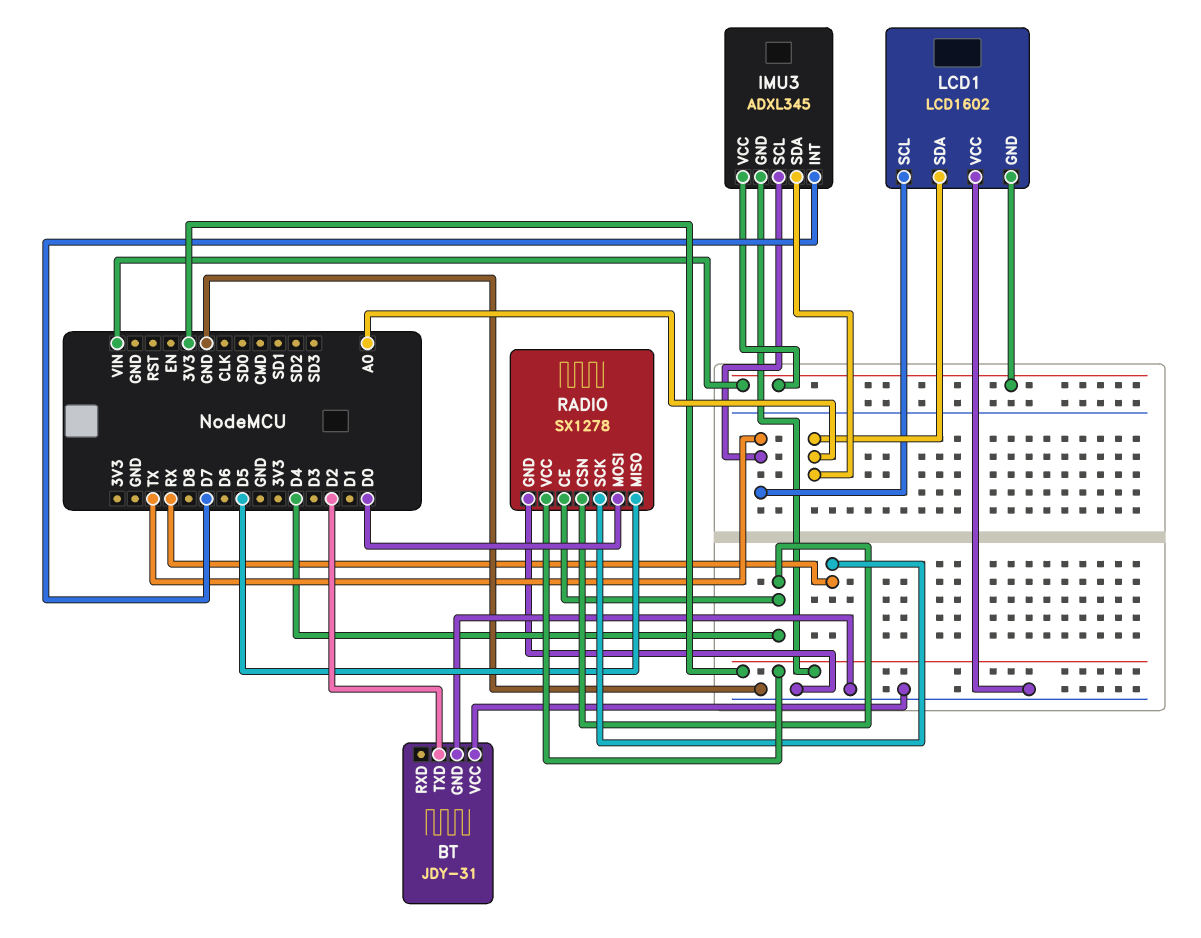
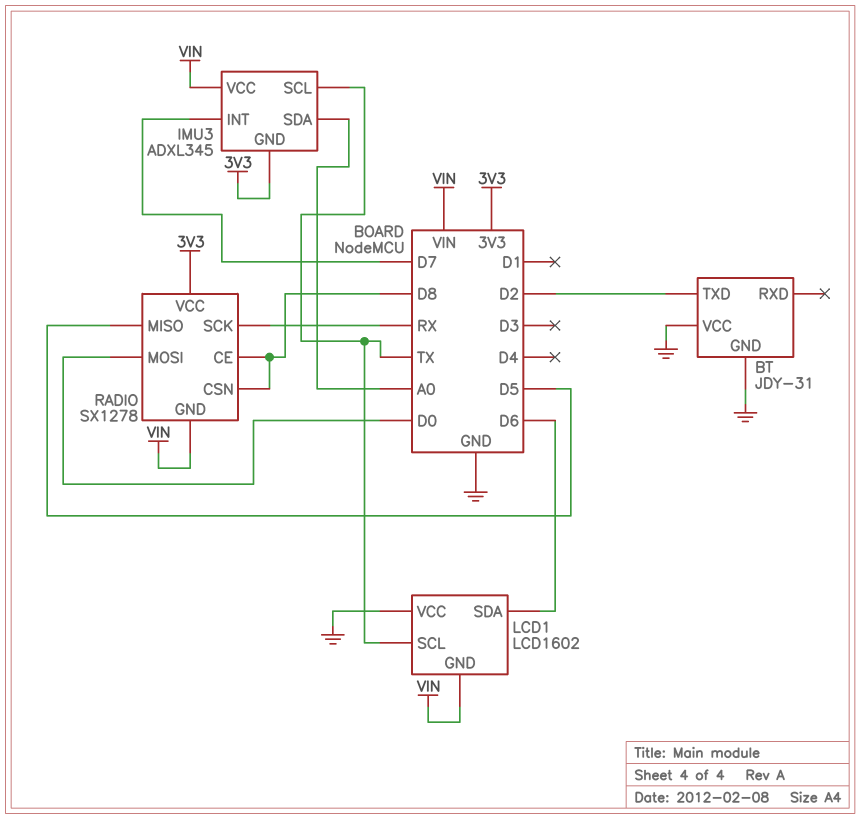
LCD1 pin SDA: A0 -> D6
RADIO pin CE: D4 -> D8
RADIO pin CSN: D4 -> D8
RADIO pin GND: GND -> VIN

